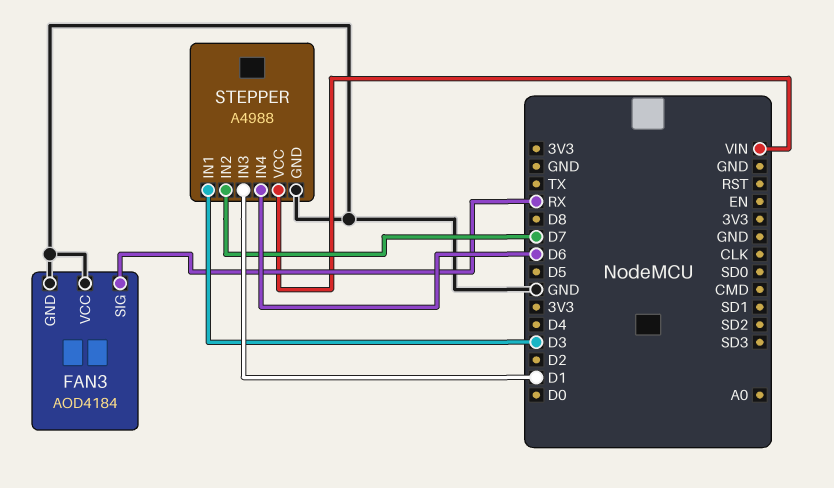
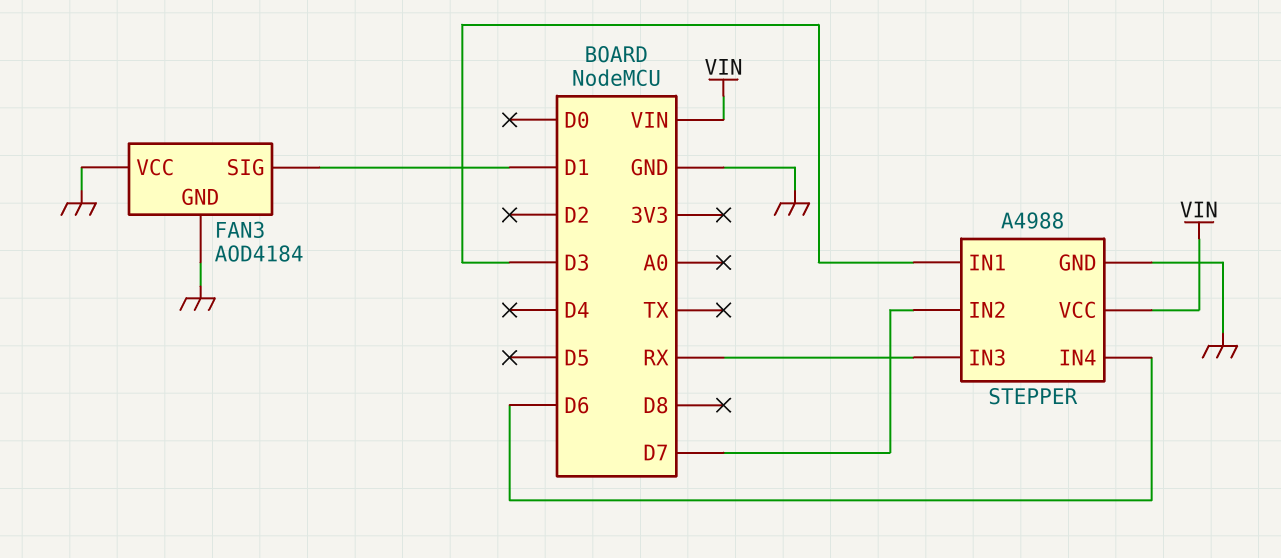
FAN3 pin SIG: RX -> D1
STEPPER pin IN3: D1 -> RX

